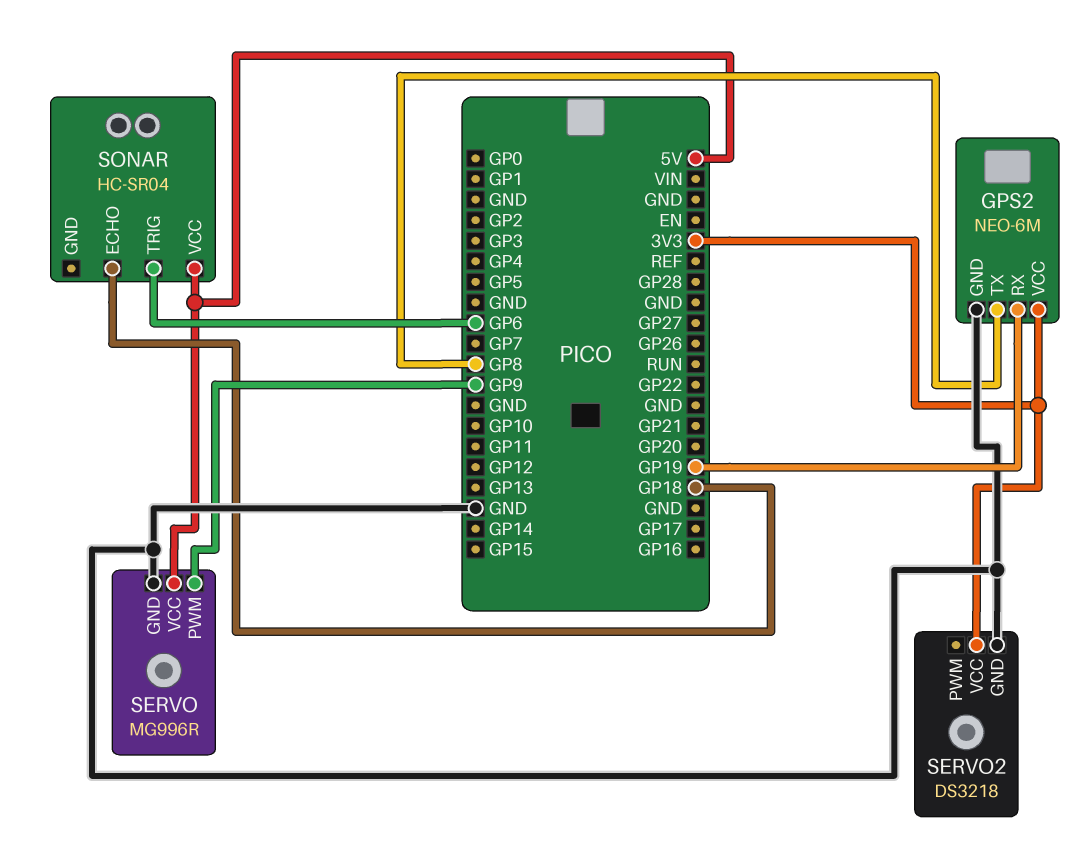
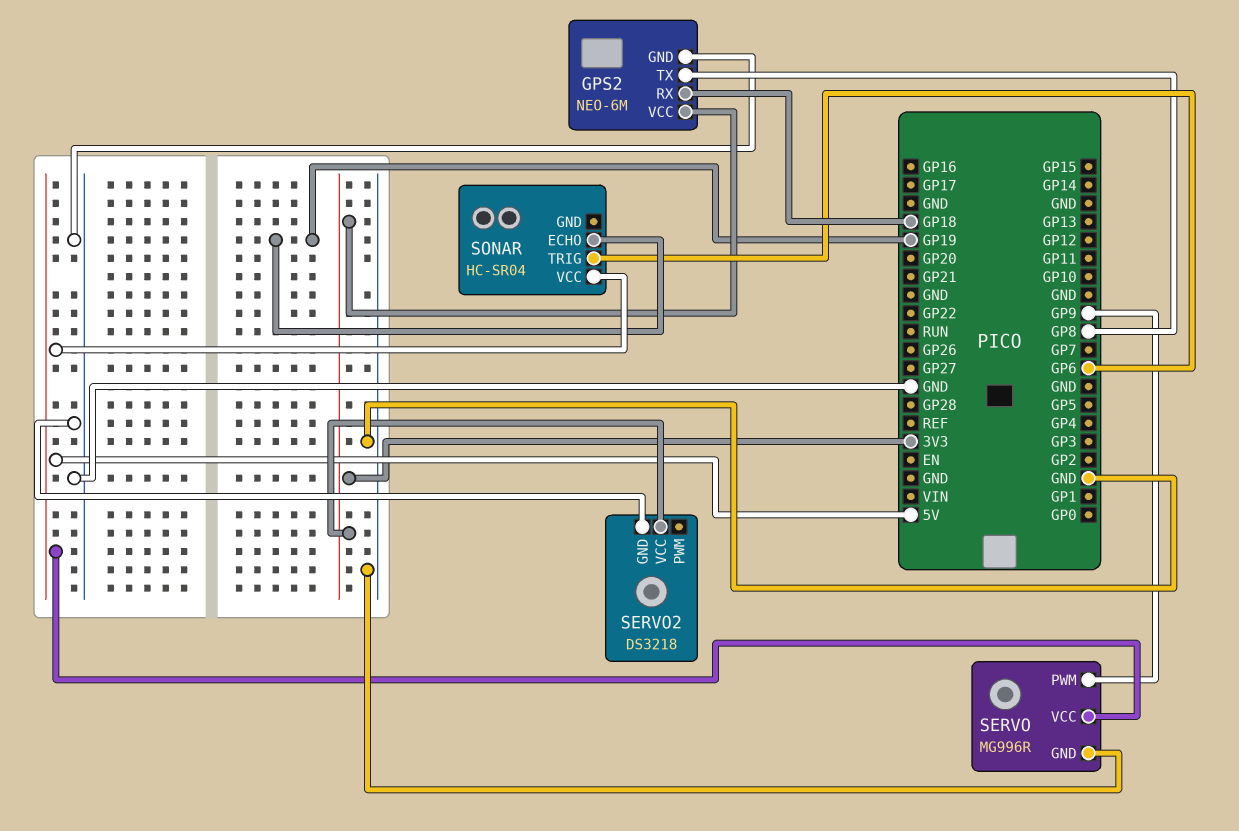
GPS2 pin RX: GP19 -> GP18
SONAR pin ECHO: GP18 -> GP19

